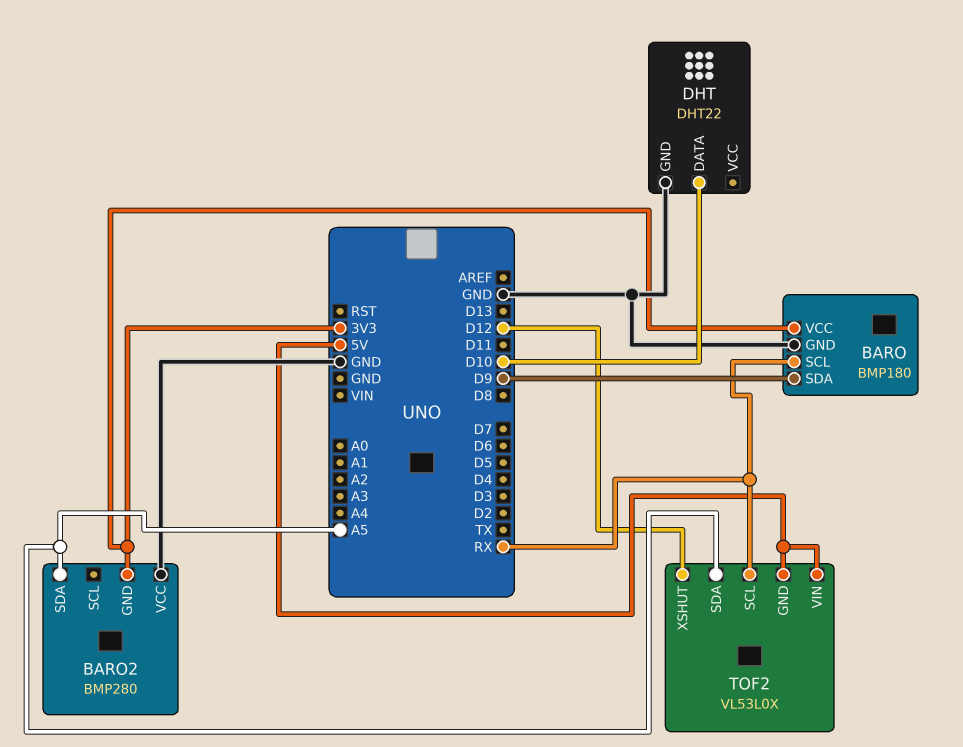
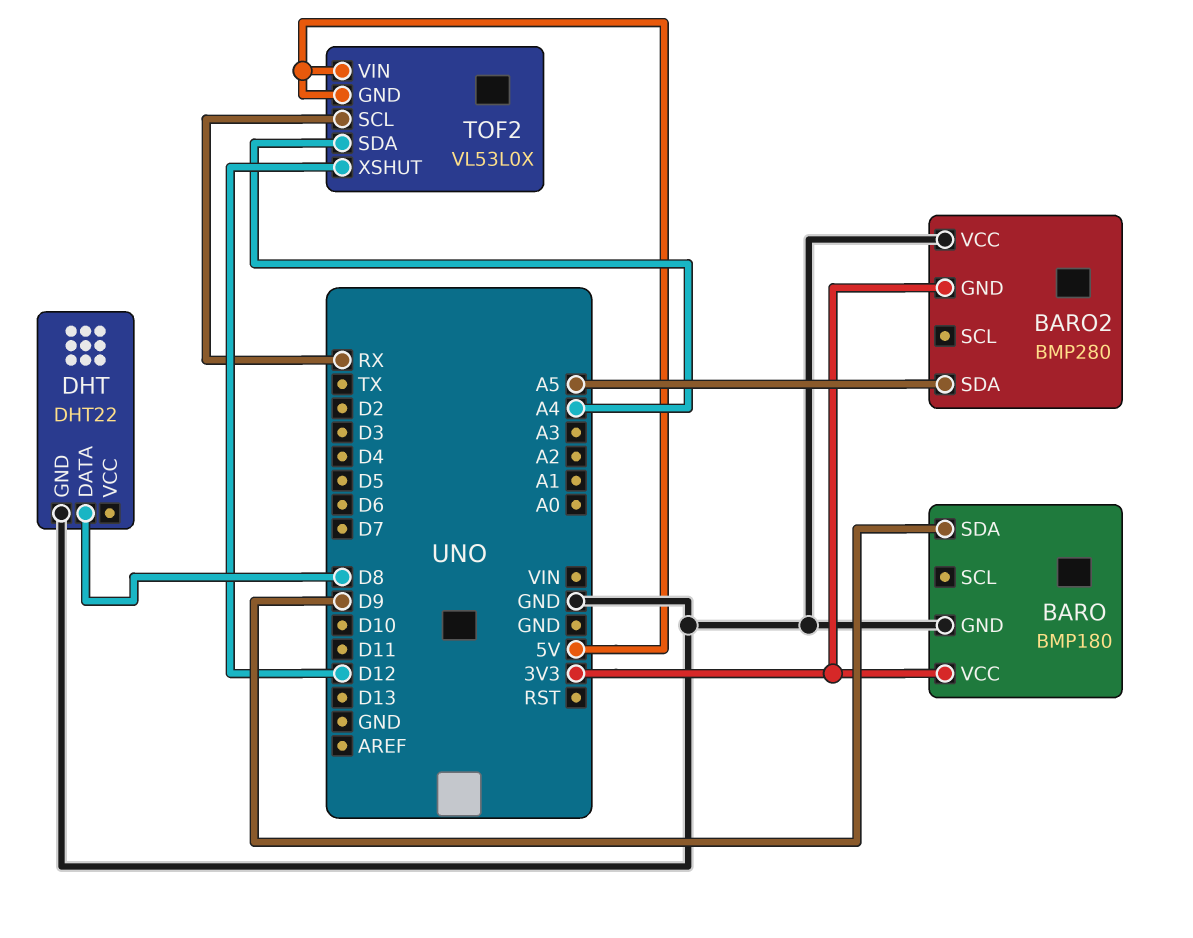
BARO pin SCL: RX -> none
DHT pin DATA: D10 -> D8
TOF2 pin SDA: A5 -> A4

